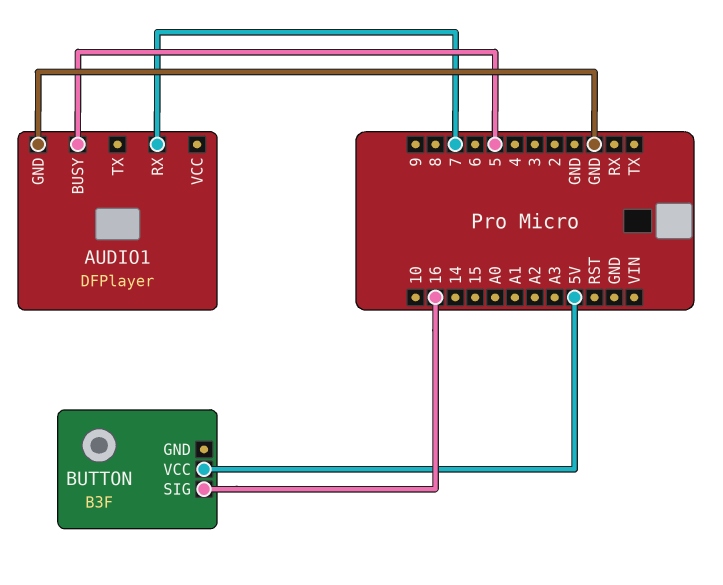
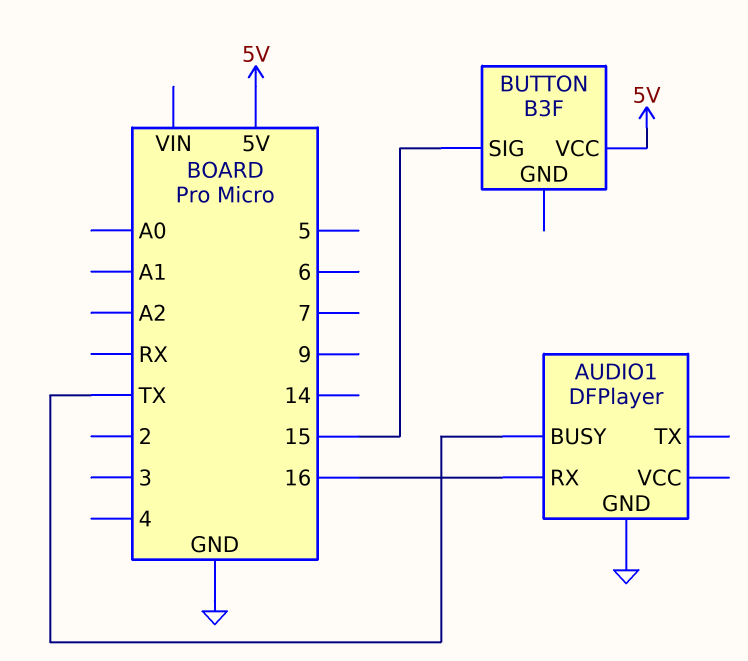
AUDIO1 pin BUSY: 5 -> TX
AUDIO1 pin RX: 7 -> 16
BUTTON pin SIG: 16 -> 15

